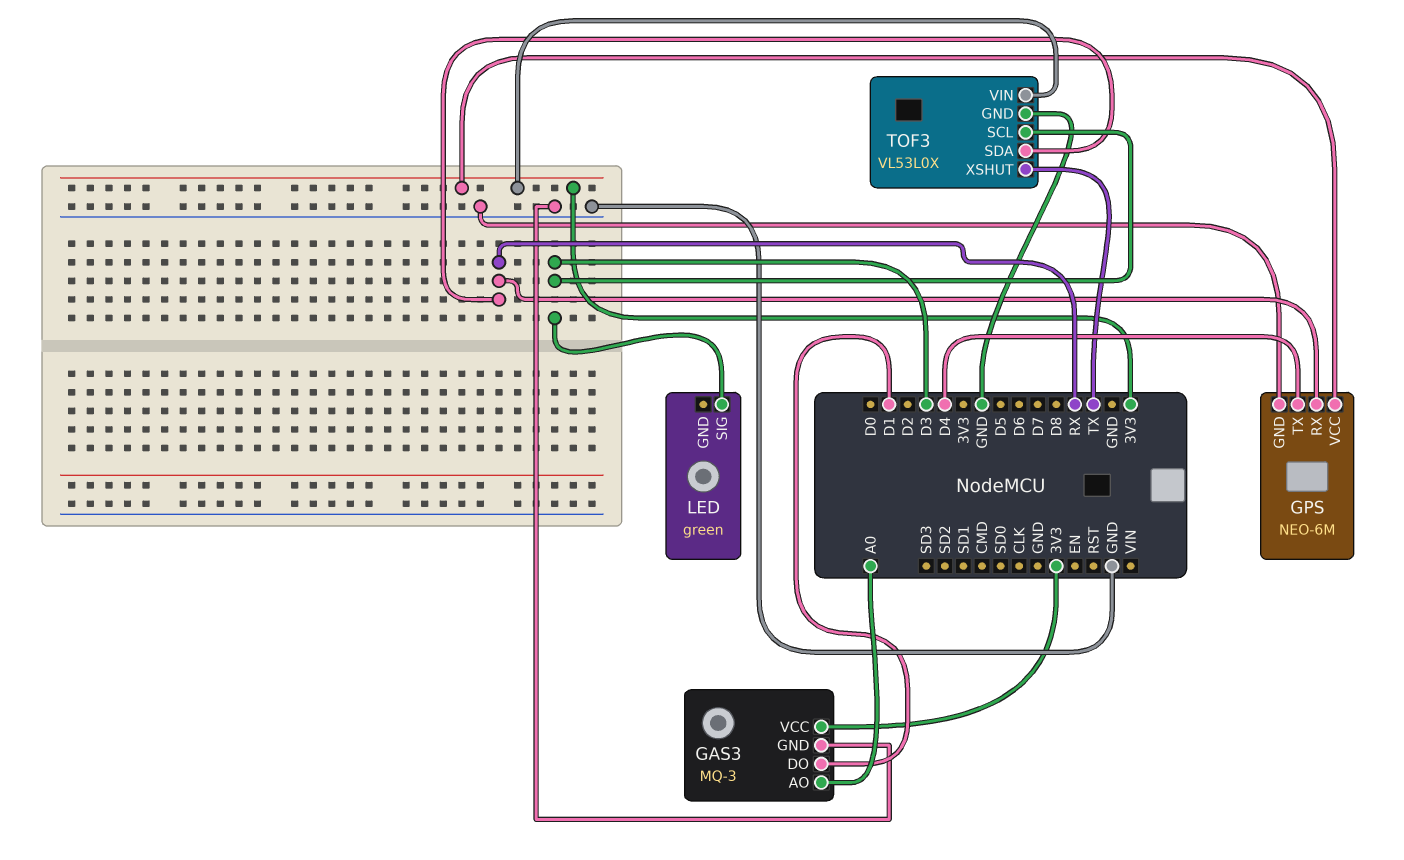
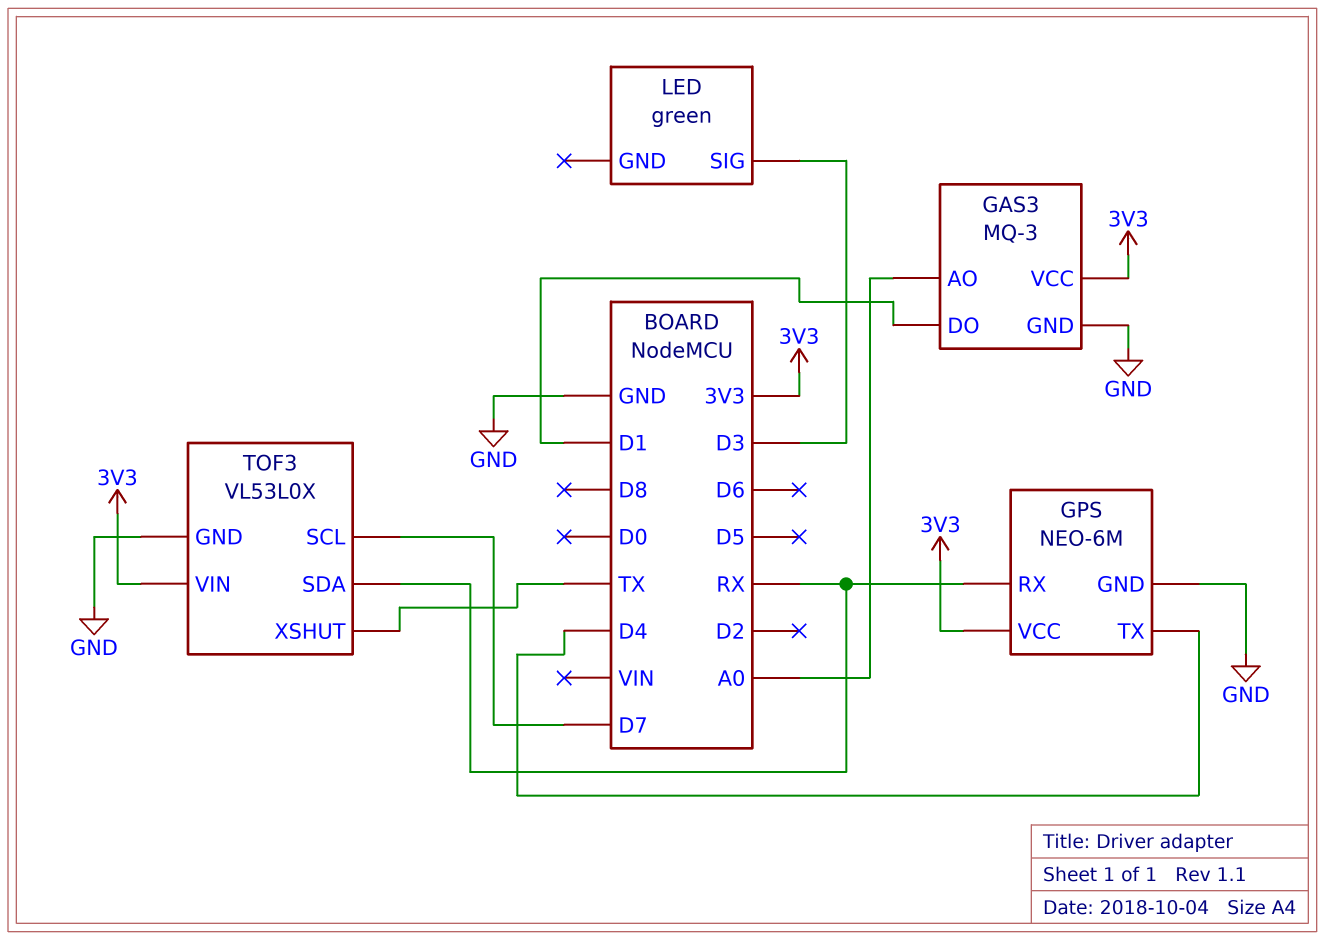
TOF3 pin SCL: D3 -> D7

